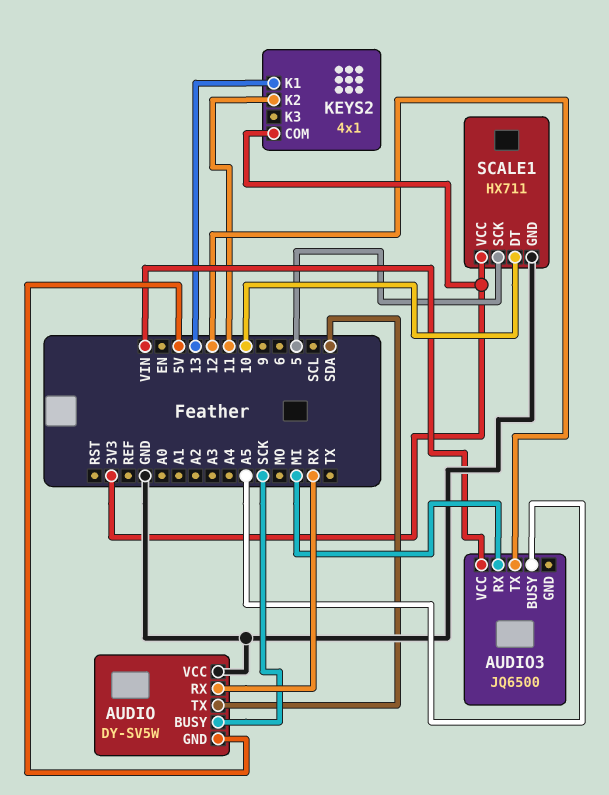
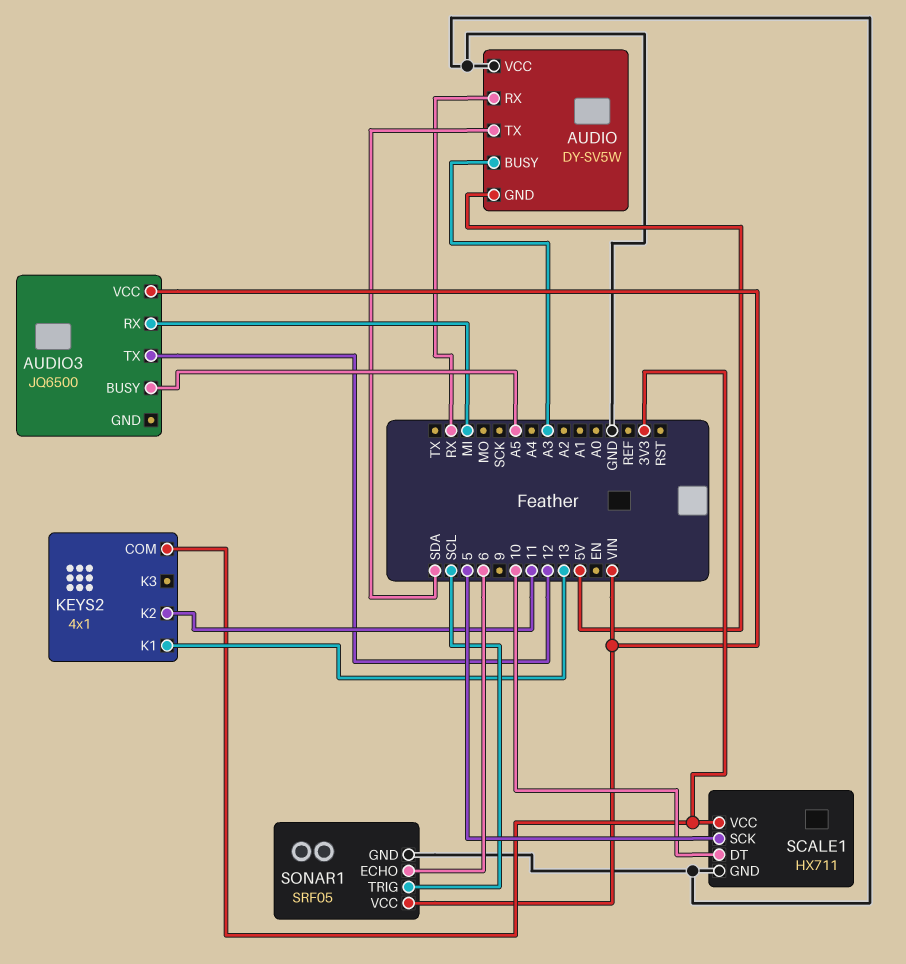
AUDIO pin BUSY: SCK -> A3
SONAR1: none -> SRF05
SONAR1 pin ECHO: none -> 6
SONAR1 pin GND: none -> GND
SONAR1 pin TRIG: none -> SCL
SONAR1 pin VCC: none -> VIN

